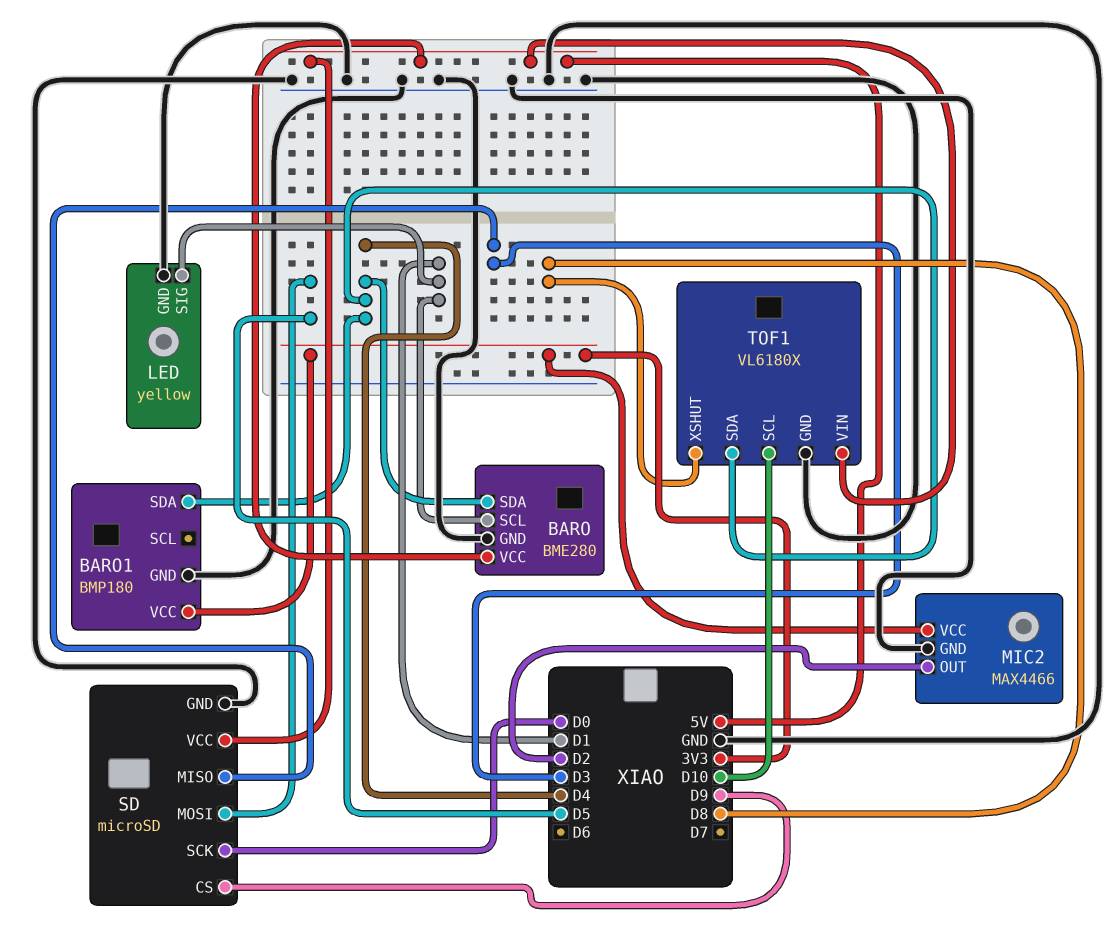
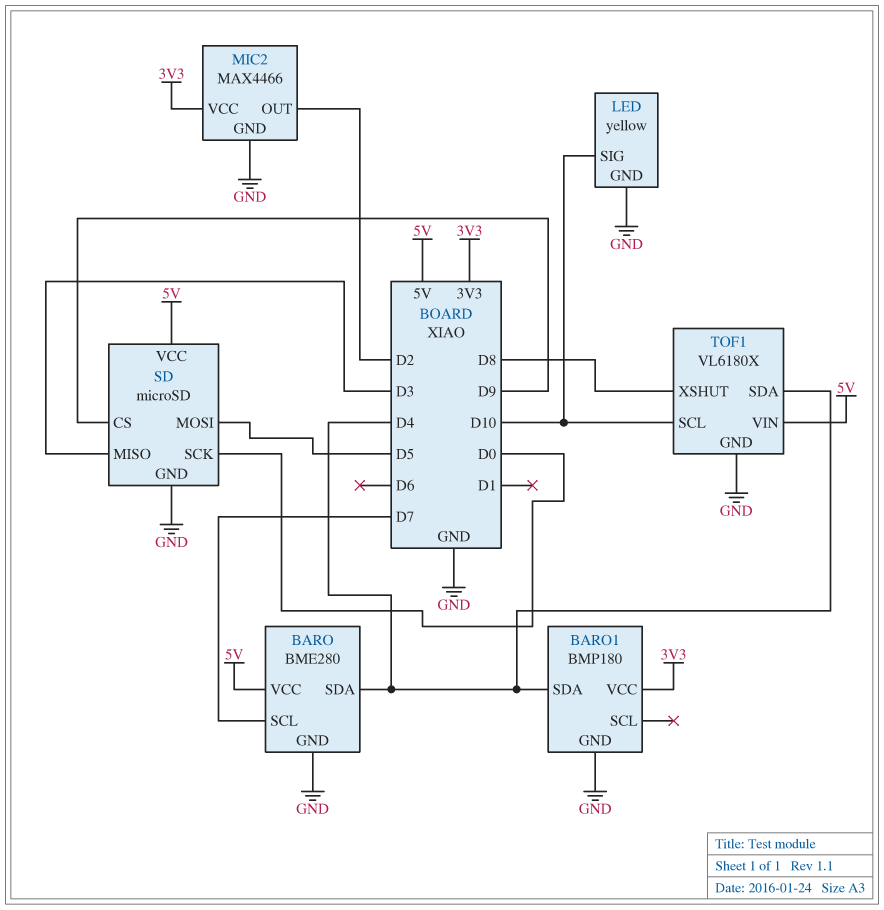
BARO pin SCL: D1 -> D7
LED pin SIG: D1 -> D10

